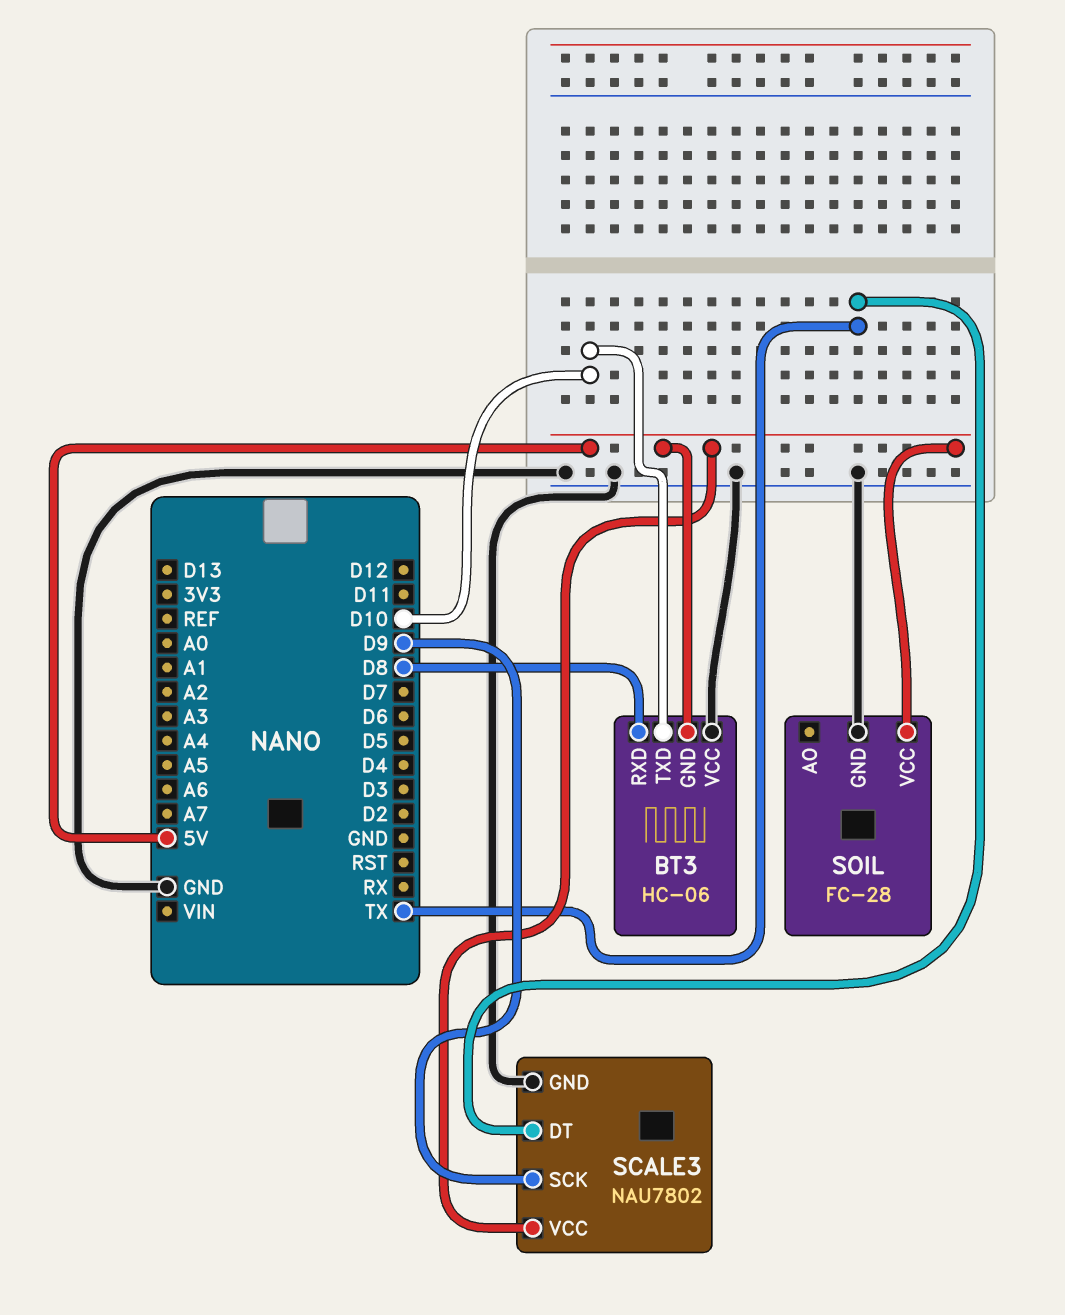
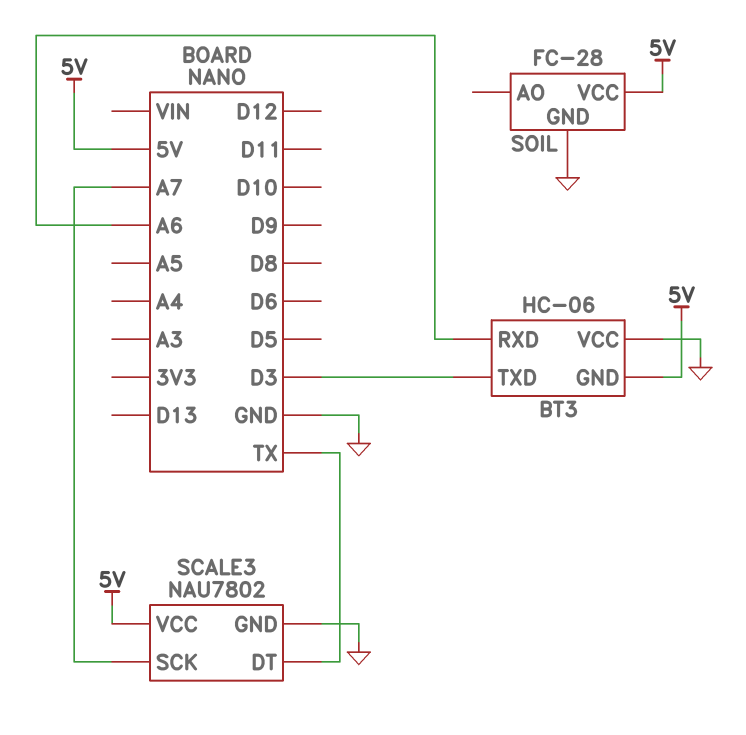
BT3 pin RXD: D8 -> A6
BT3 pin TXD: D10 -> D3
SCALE3 pin SCK: D9 -> A7

